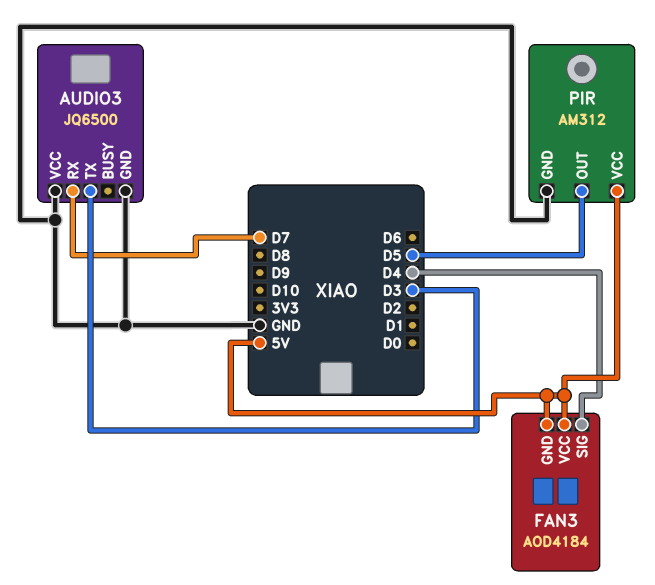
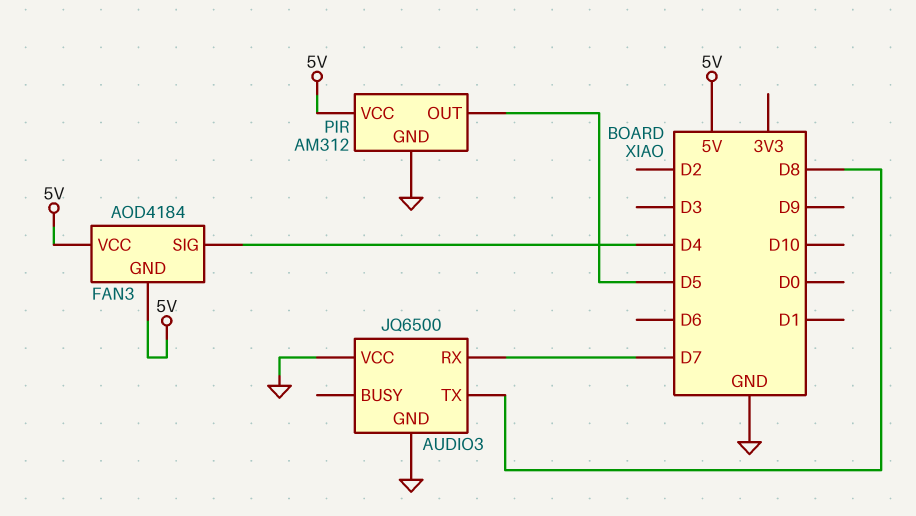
AUDIO3 pin TX: D3 -> D8

